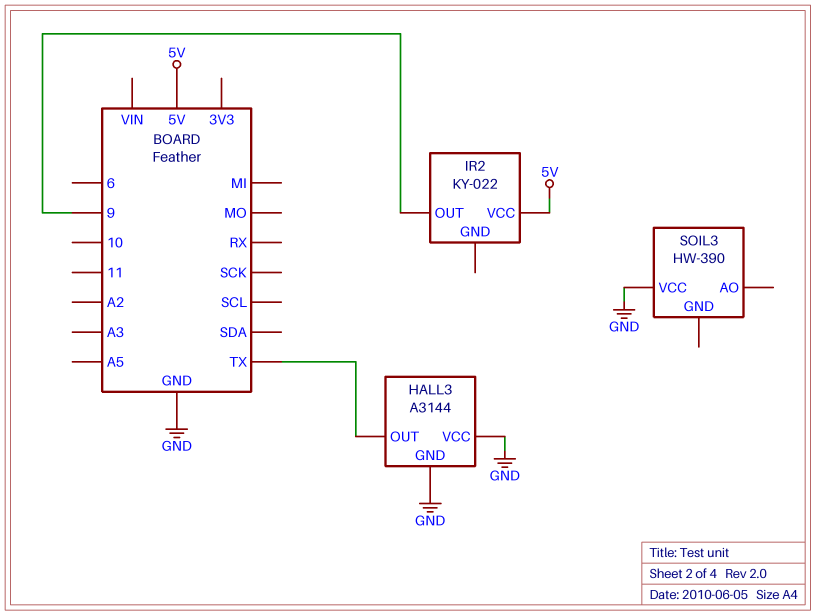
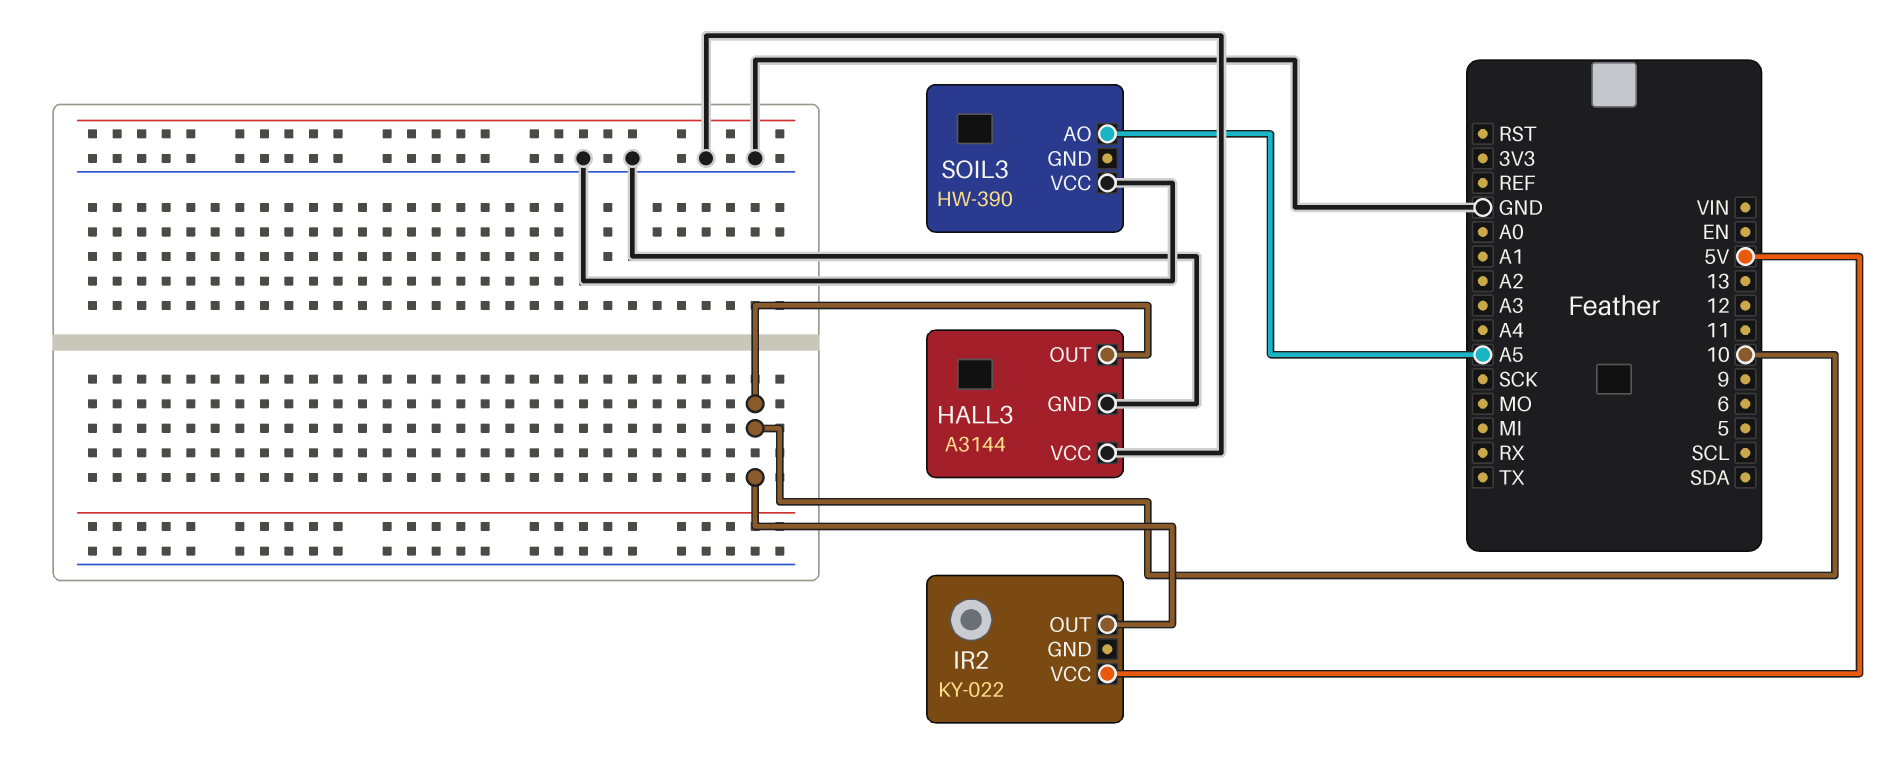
HALL3 pin OUT: TX -> 10
IR2 pin OUT: 9 -> 10
SOIL3 pin AO: none -> A5

